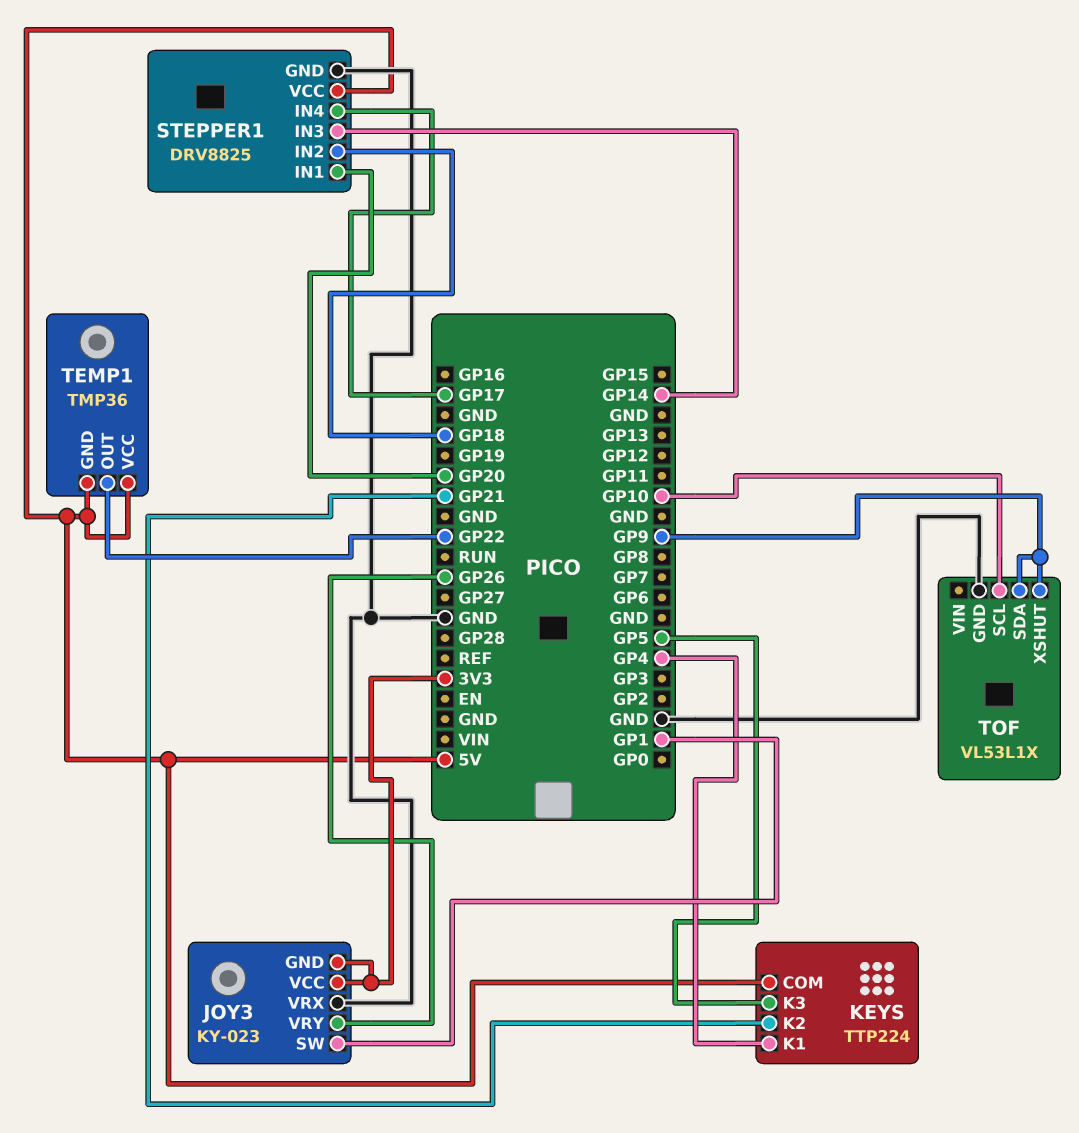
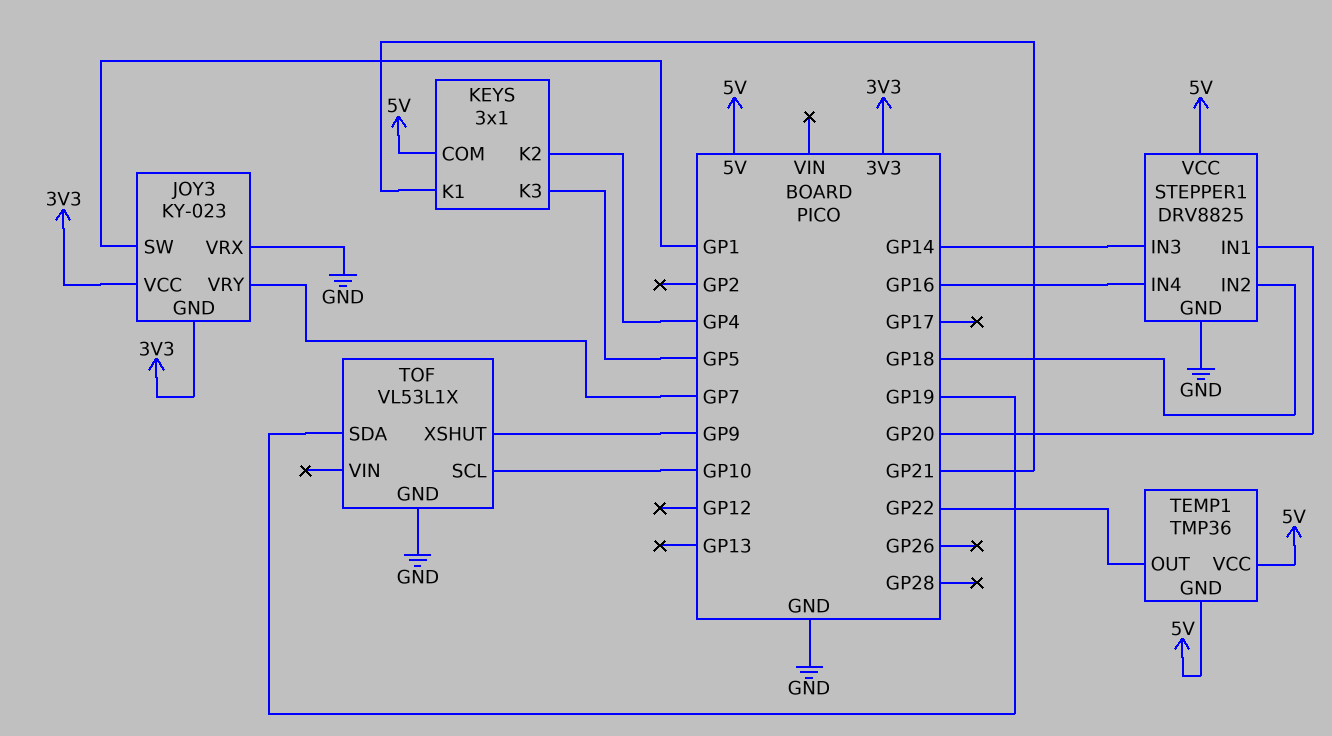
JOY3 pin VRY: GP26 -> GP7
KEYS: TTP224 -> 3x1
KEYS pin K1: GP4 -> GP21
KEYS pin K2: GP21 -> GP4
STEPPER1 pin IN4: GP17 -> GP16
TOF pin SDA: GP9 -> GP19

